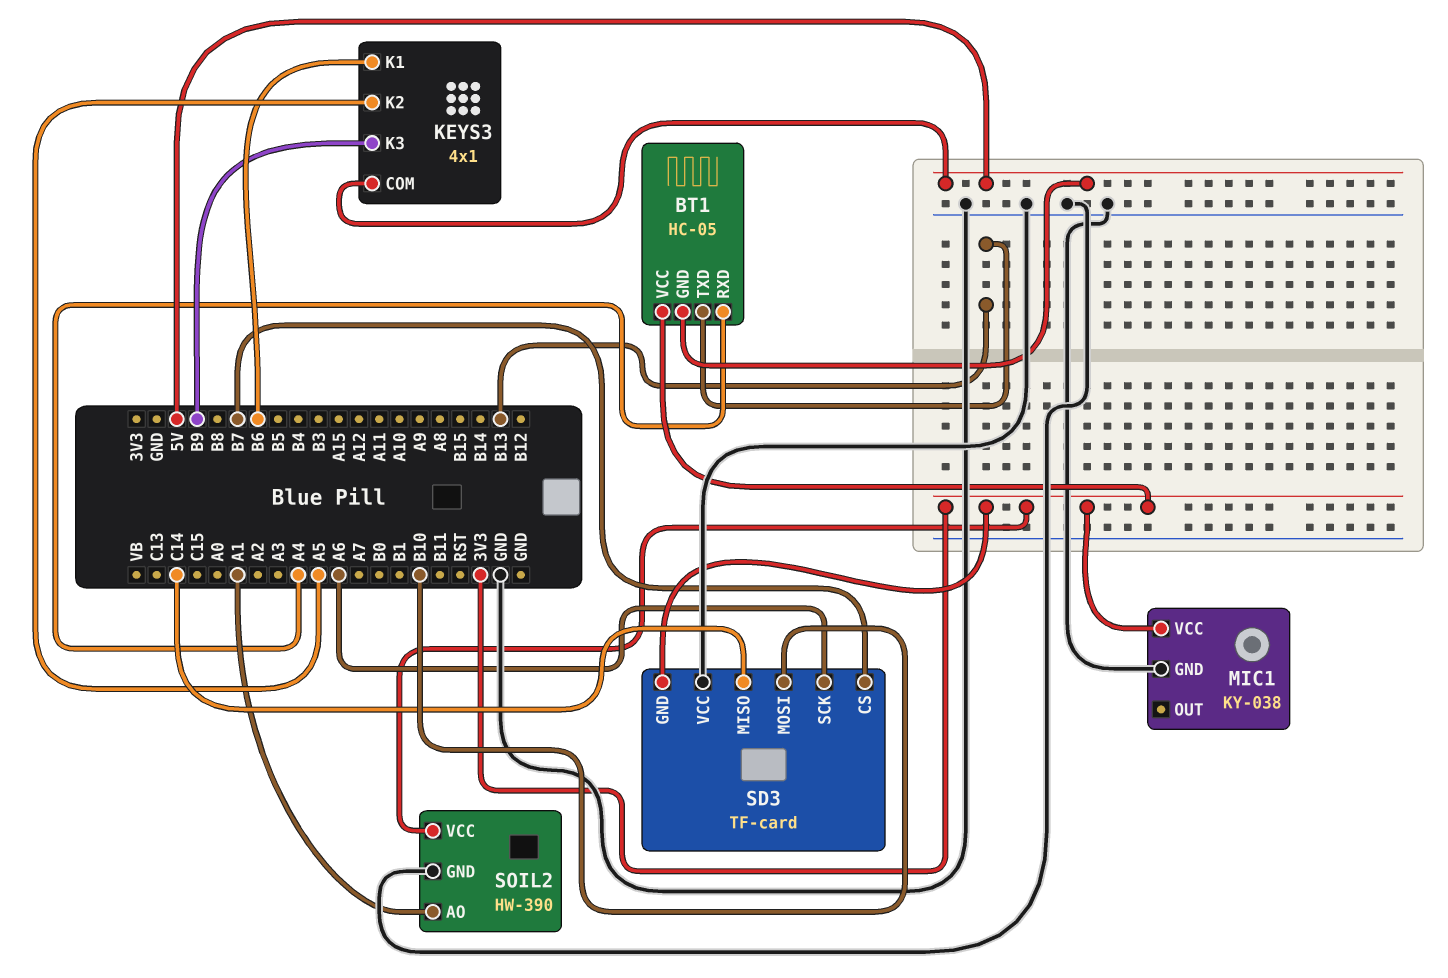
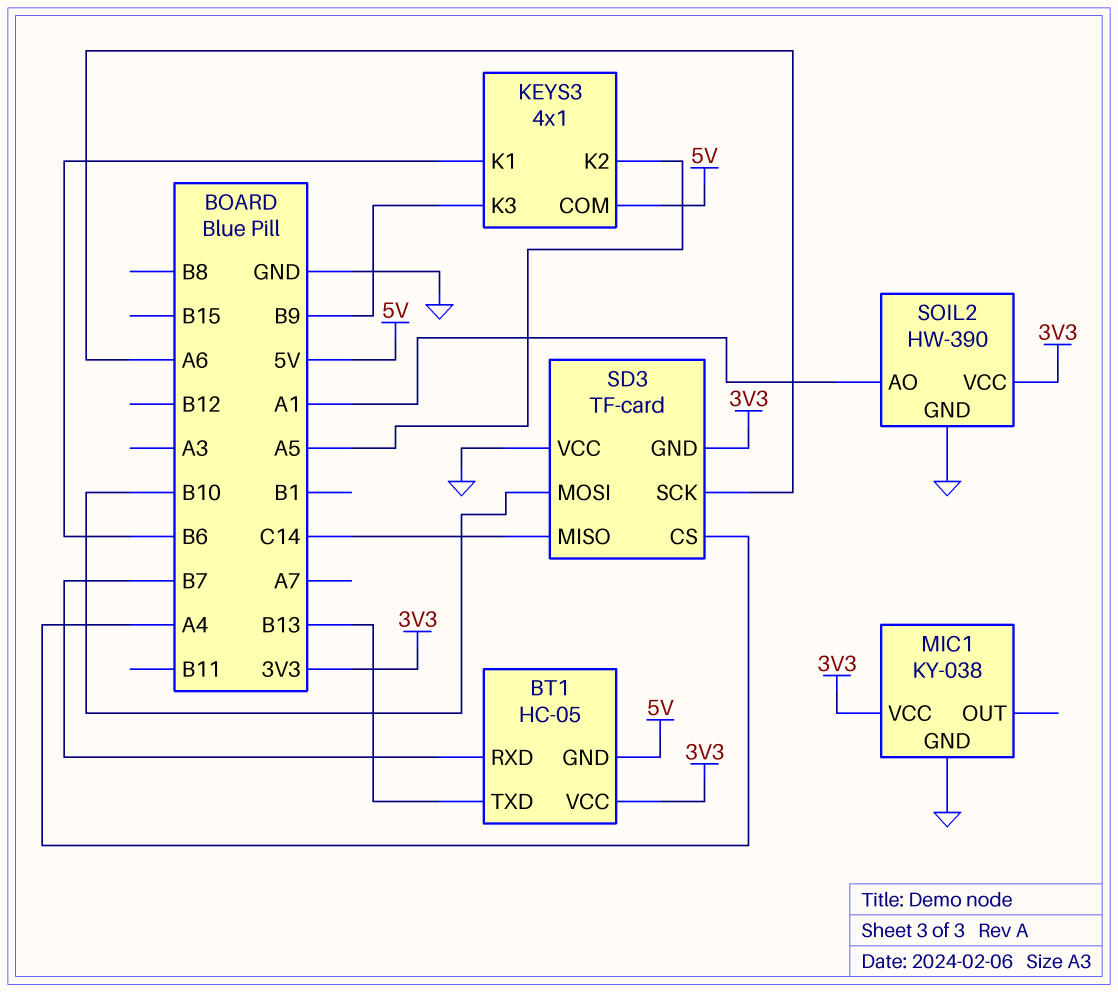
BT1 pin RXD: A4 -> B7
SD3 pin CS: B7 -> A4

